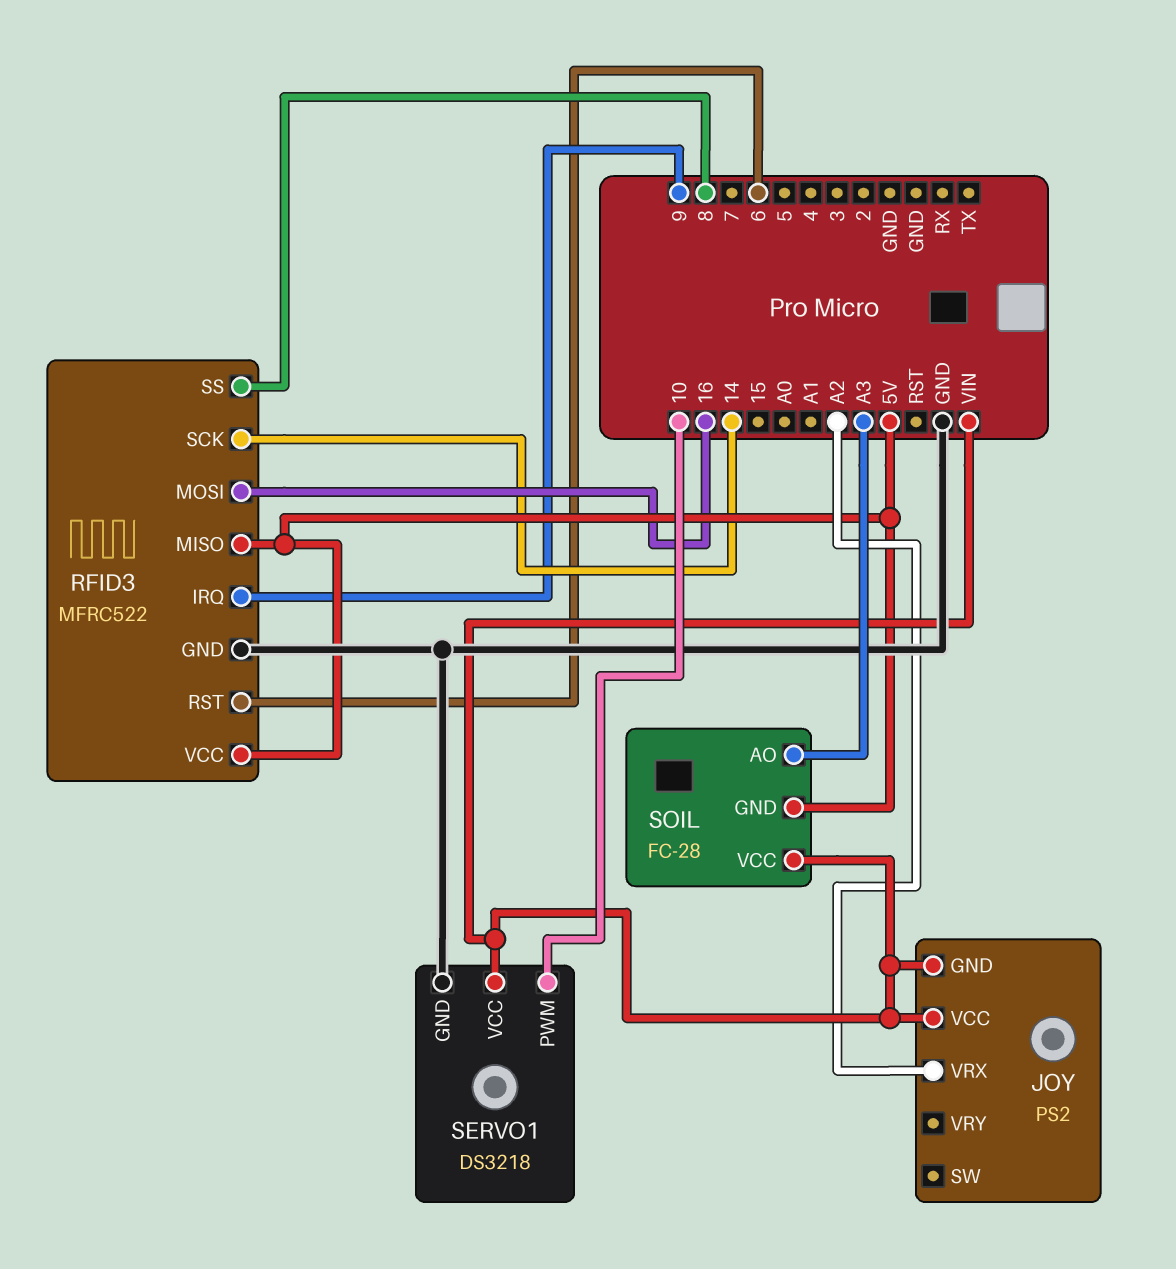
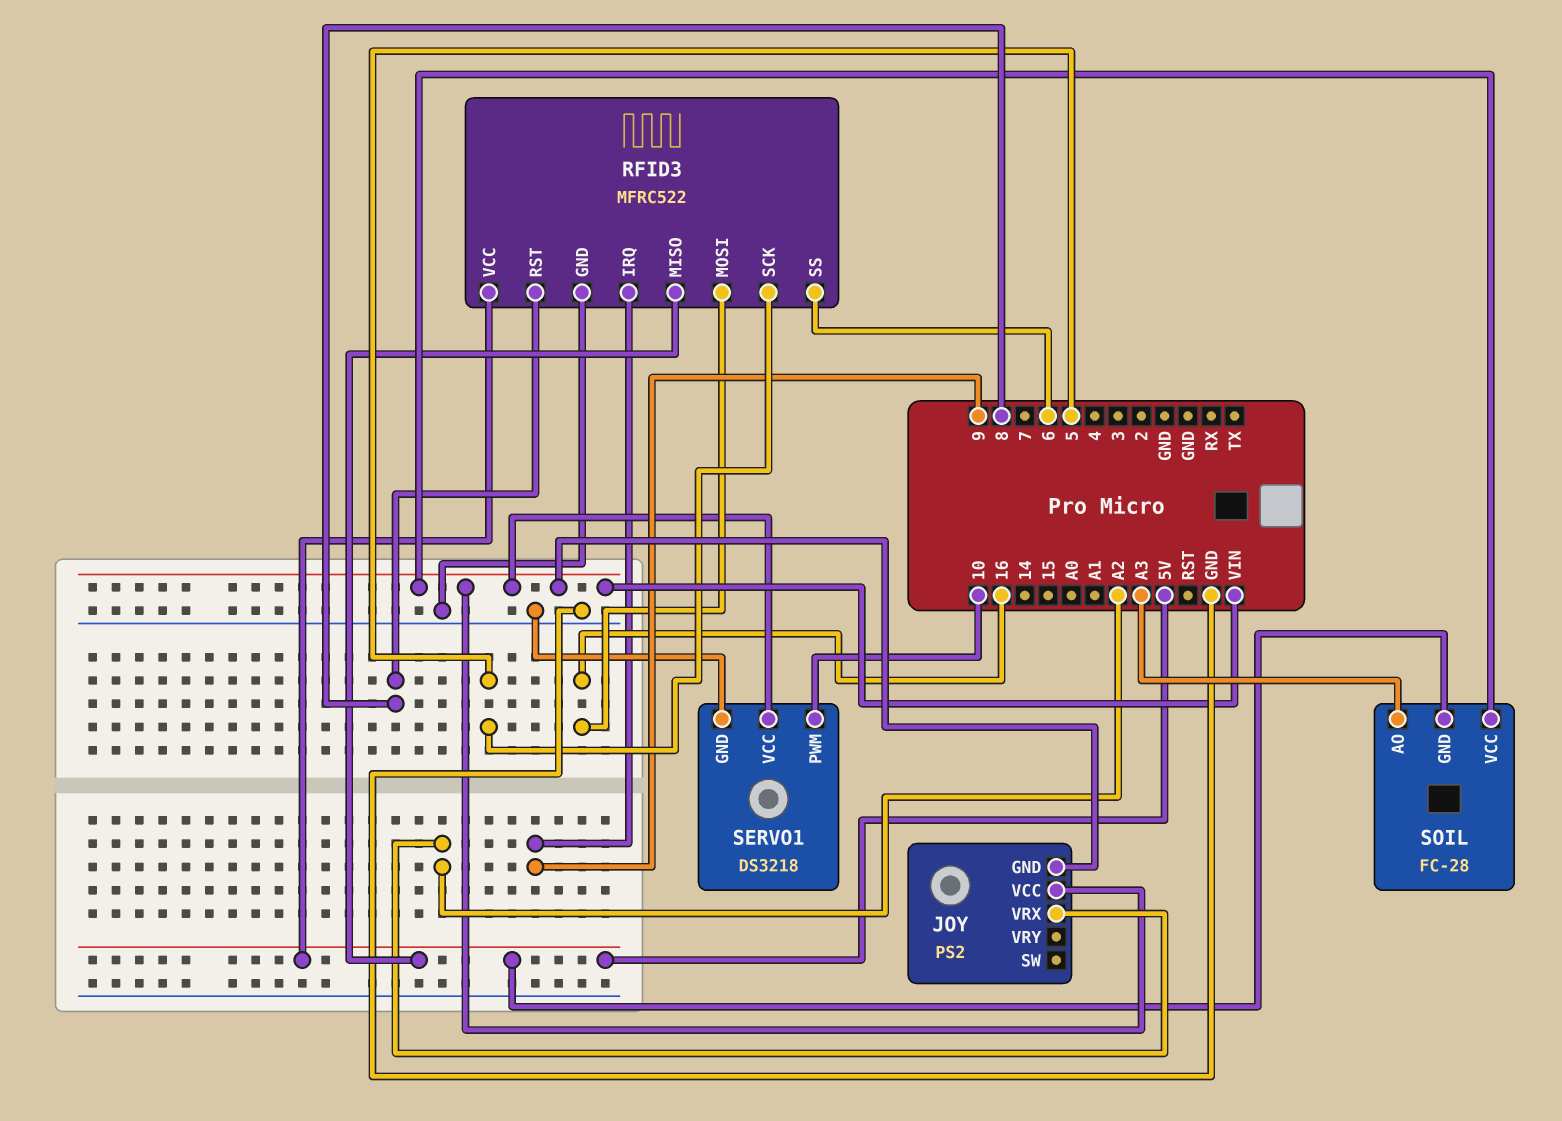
RFID3 pin RST: 6 -> 8
RFID3 pin SCK: 14 -> 5
RFID3 pin SS: 8 -> 6

